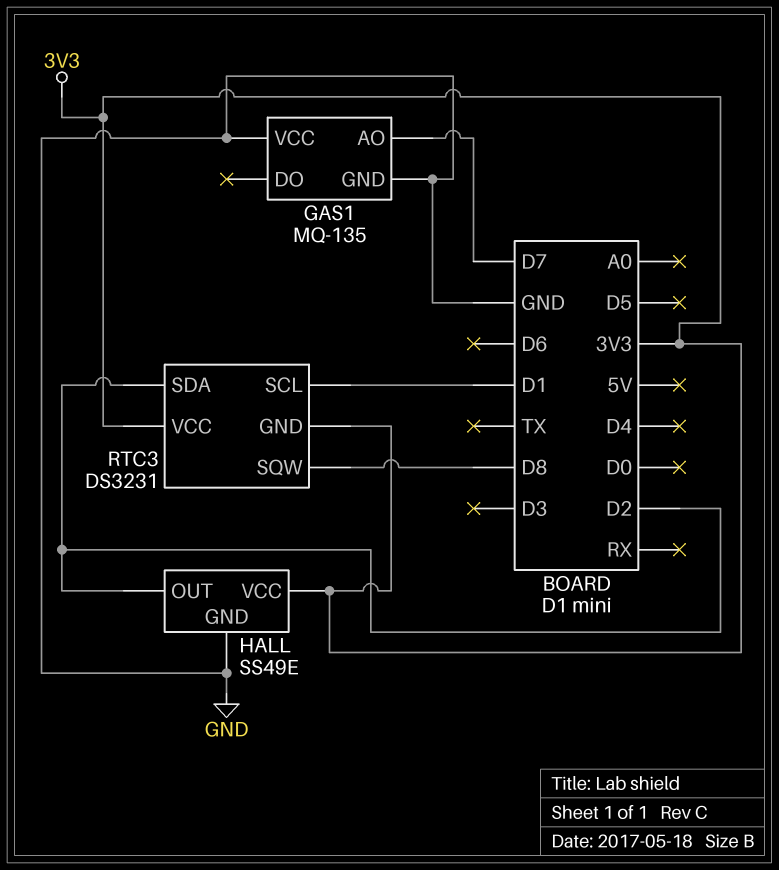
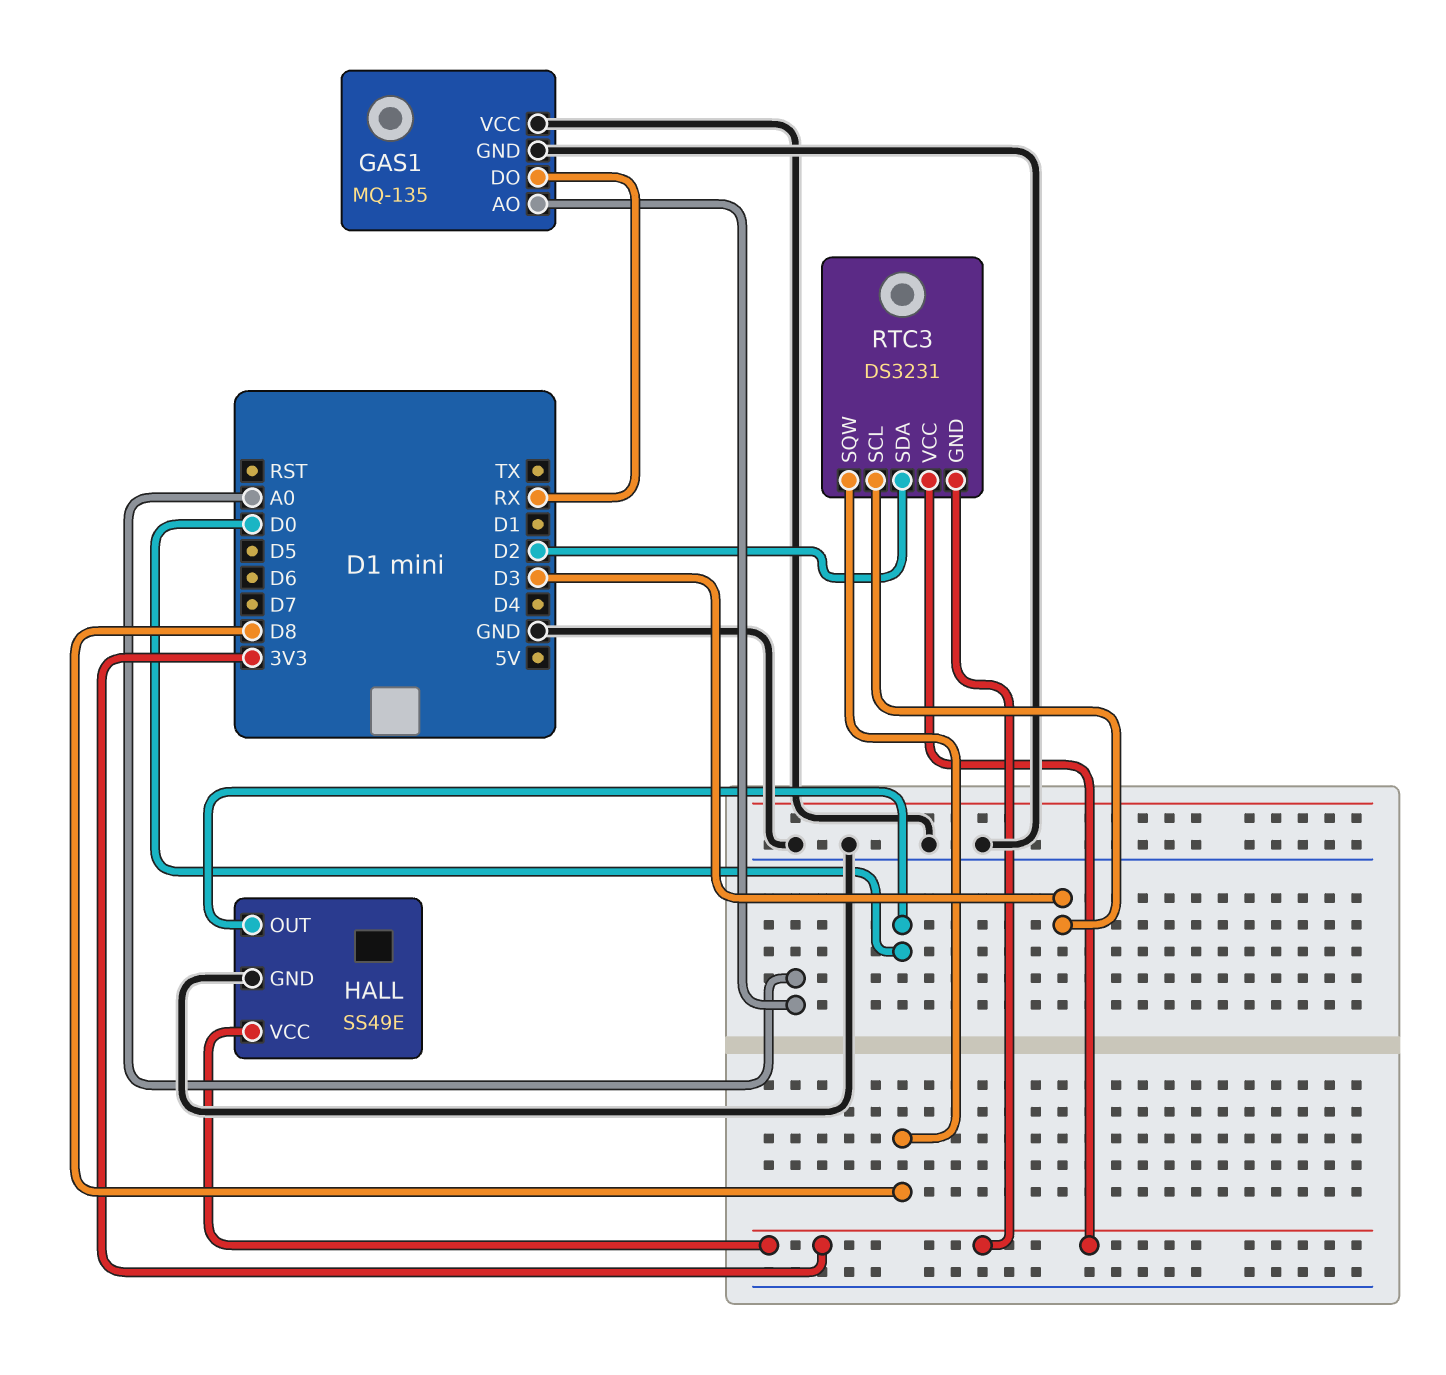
GAS1 pin AO: D7 -> A0
GAS1 pin DO: none -> RX
HALL pin OUT: D2 -> D0
RTC3 pin SCL: D1 -> D3

